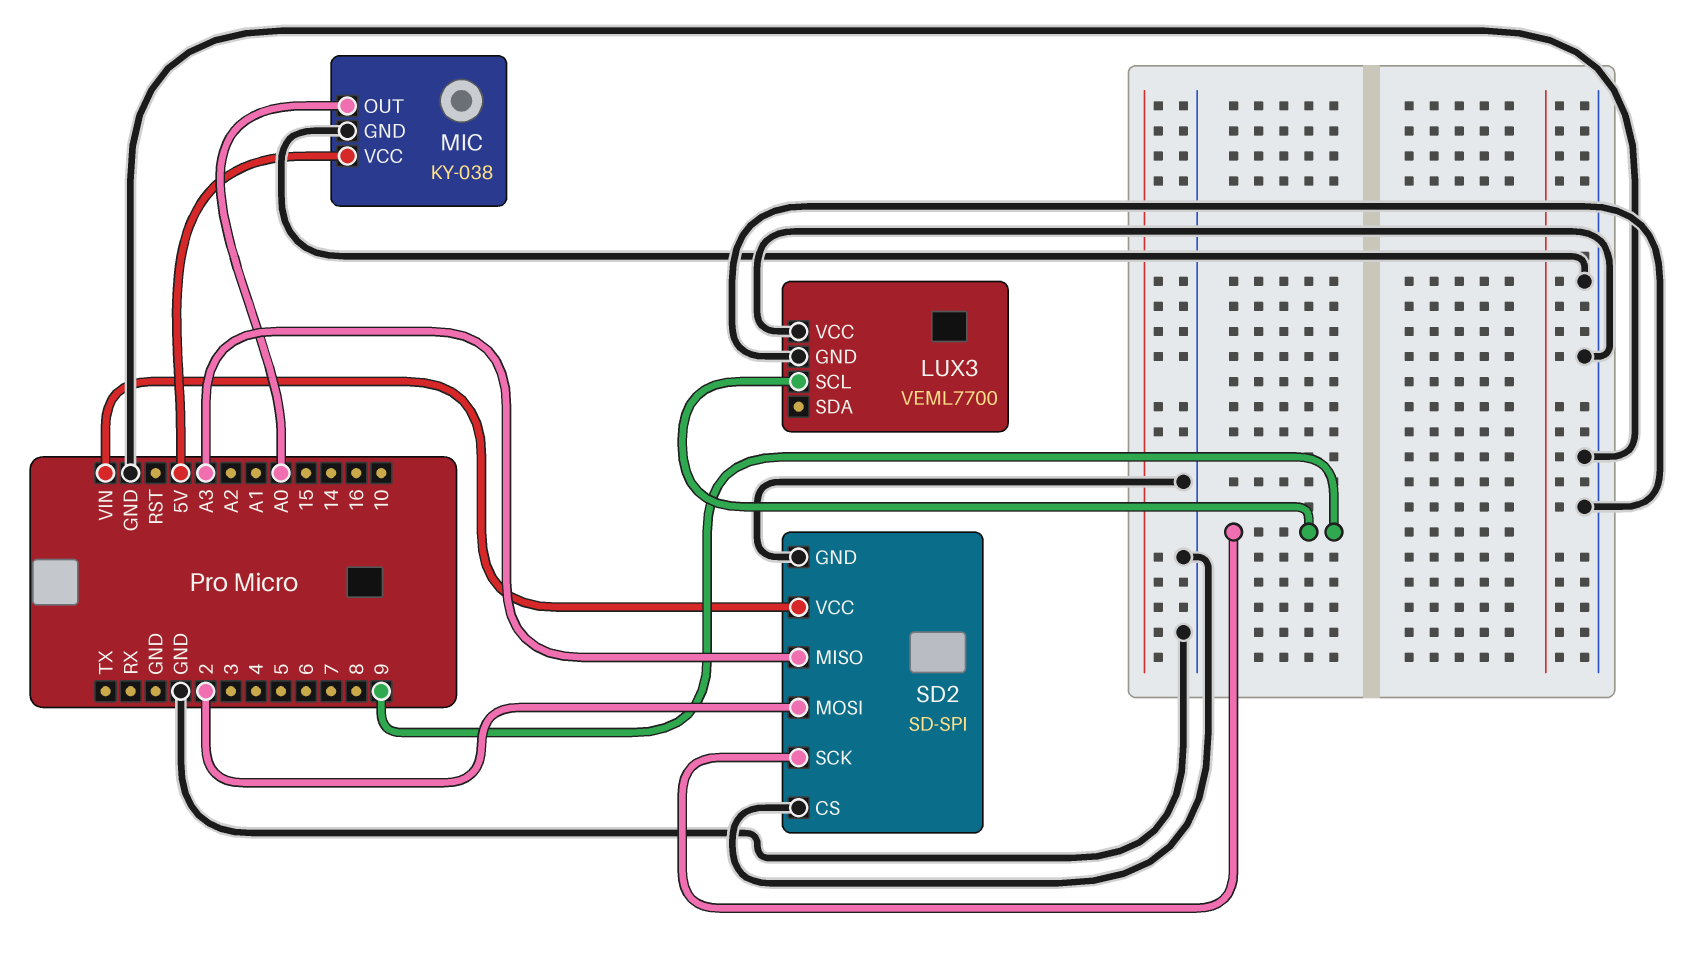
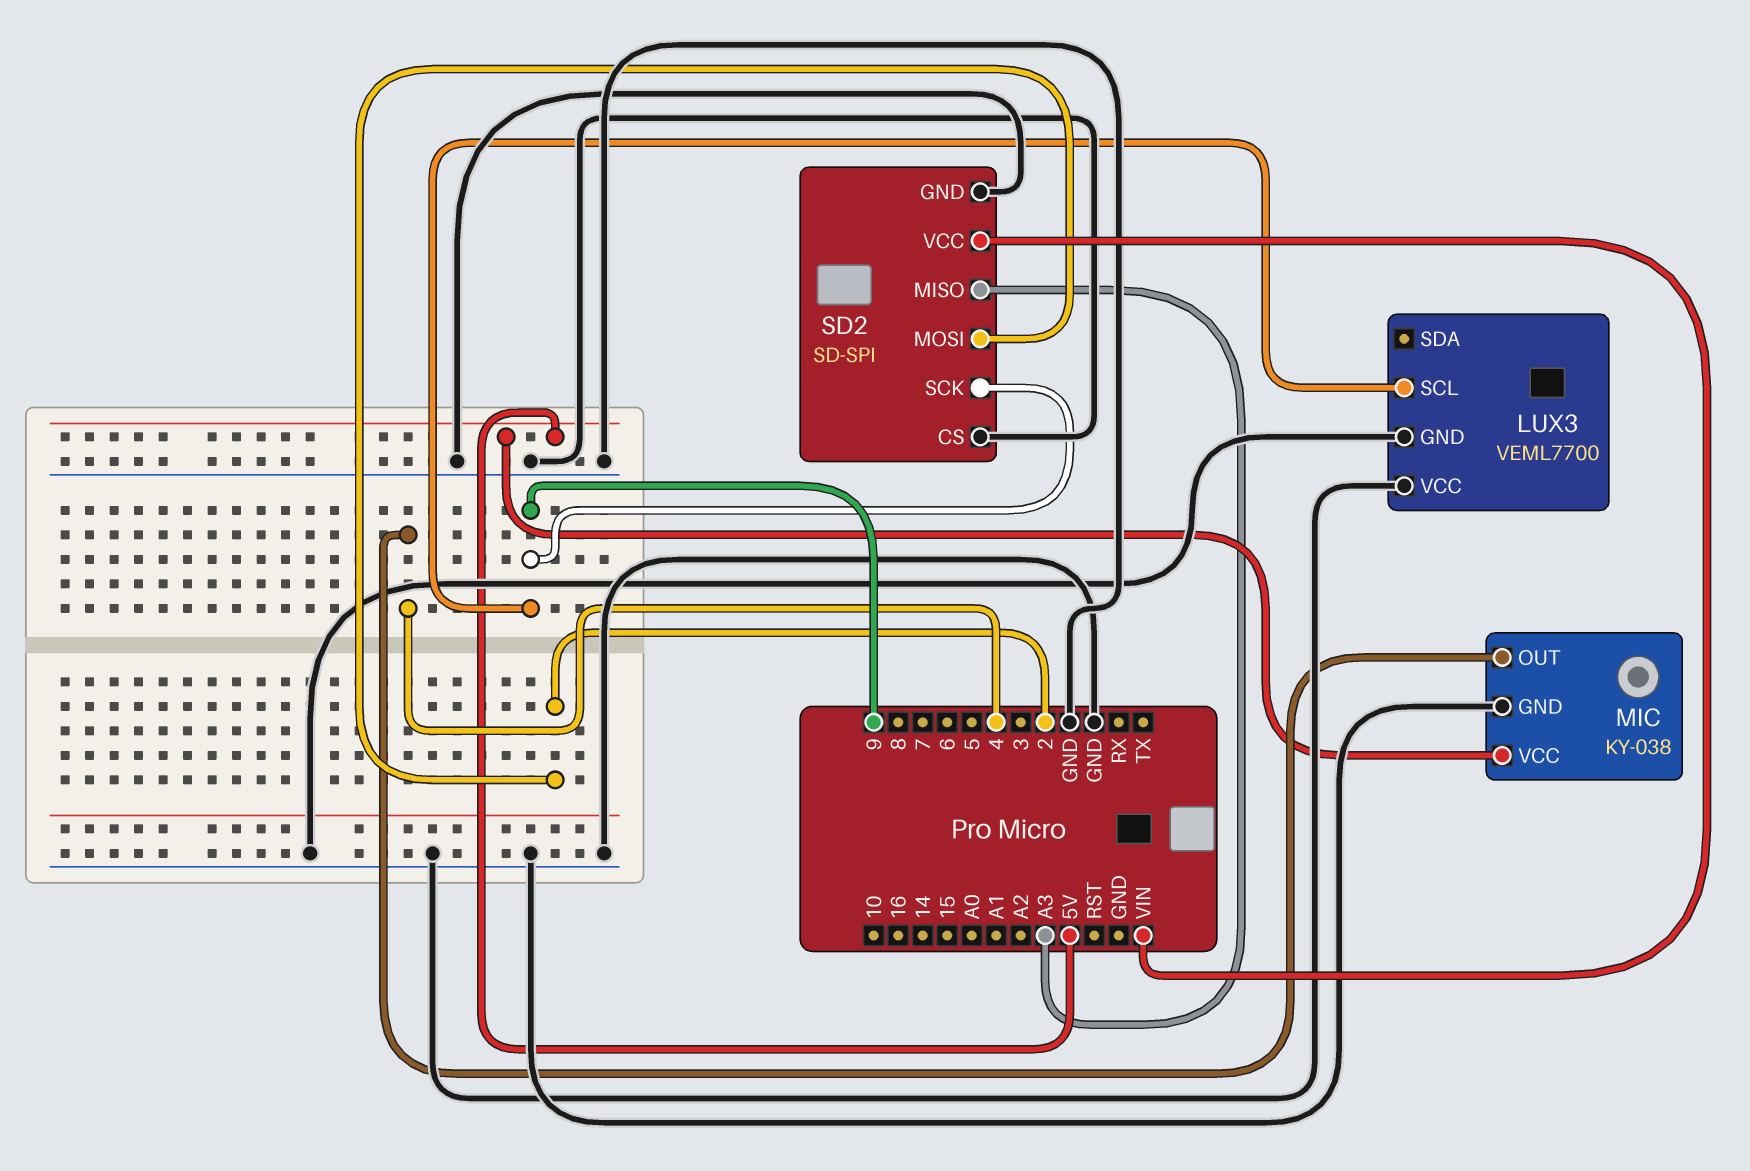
MIC pin OUT: A0 -> 4

